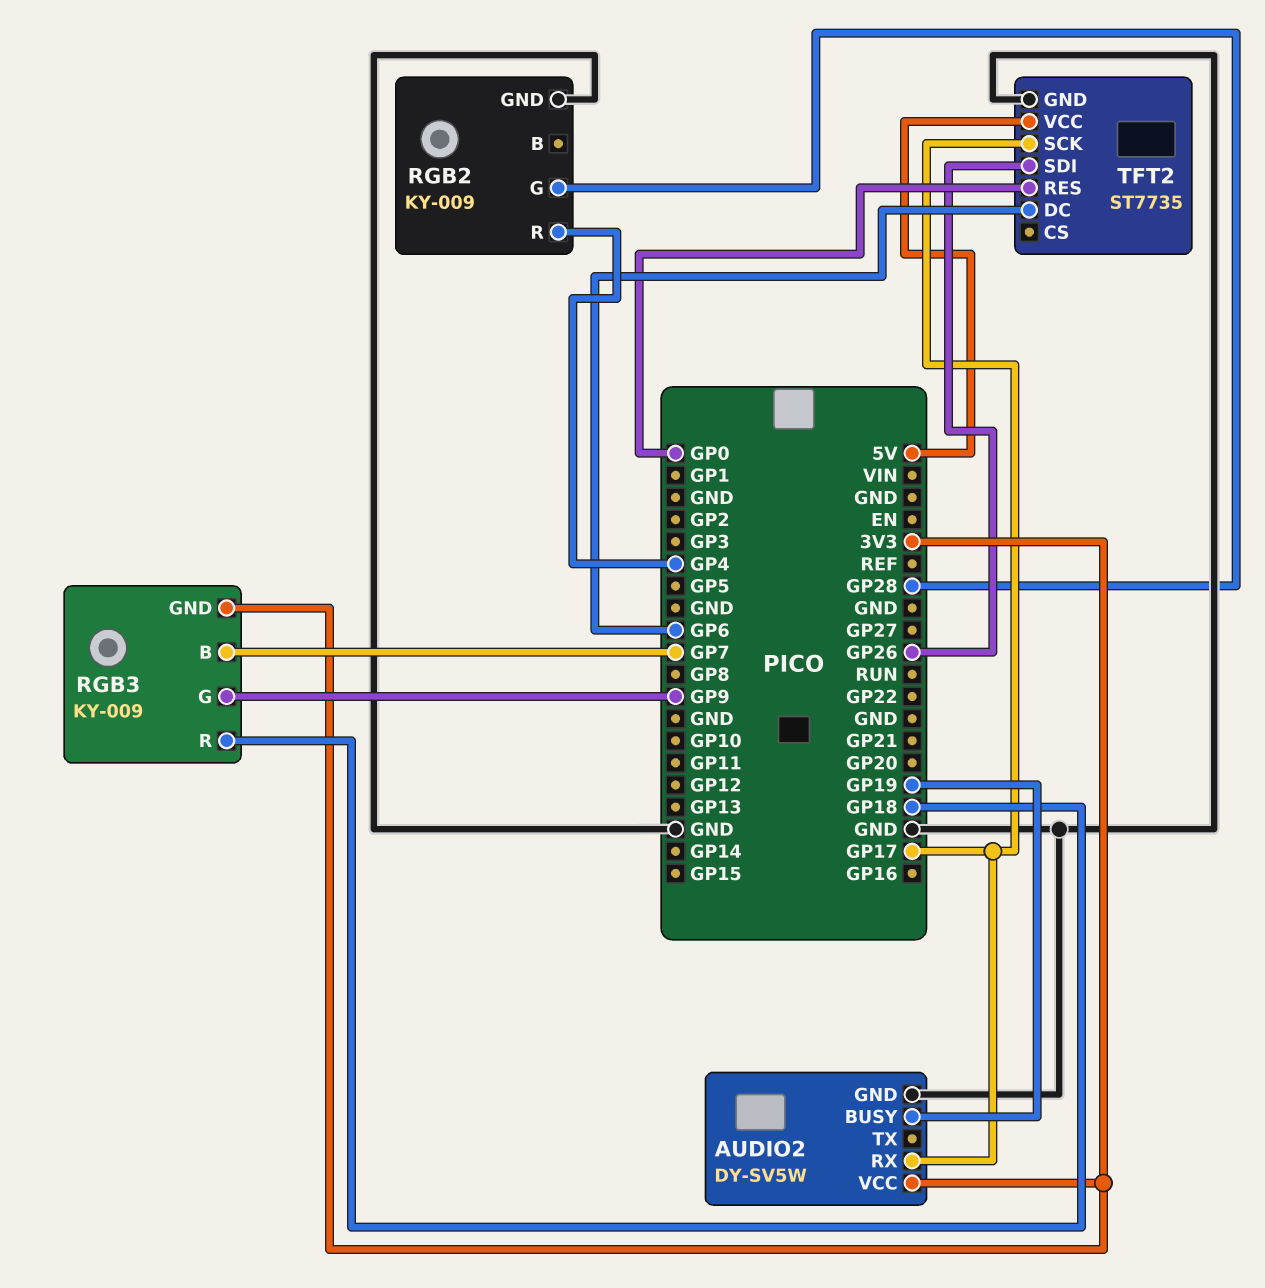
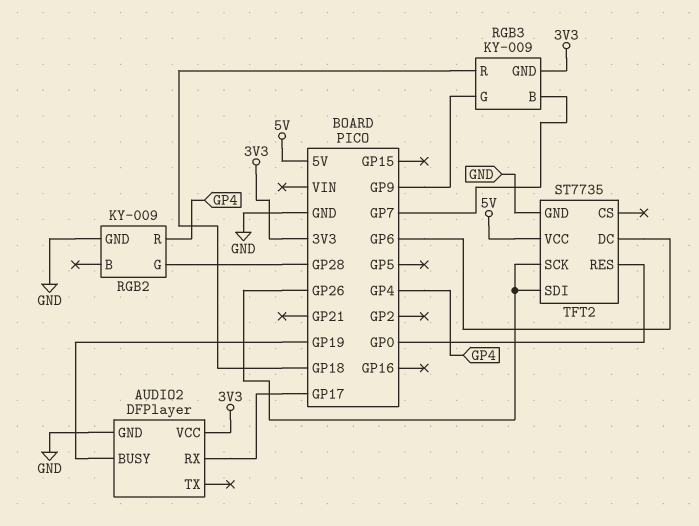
AUDIO2: DY-SV5W -> DFPlayer
TFT2 pin SCK: GP17 -> GP26

